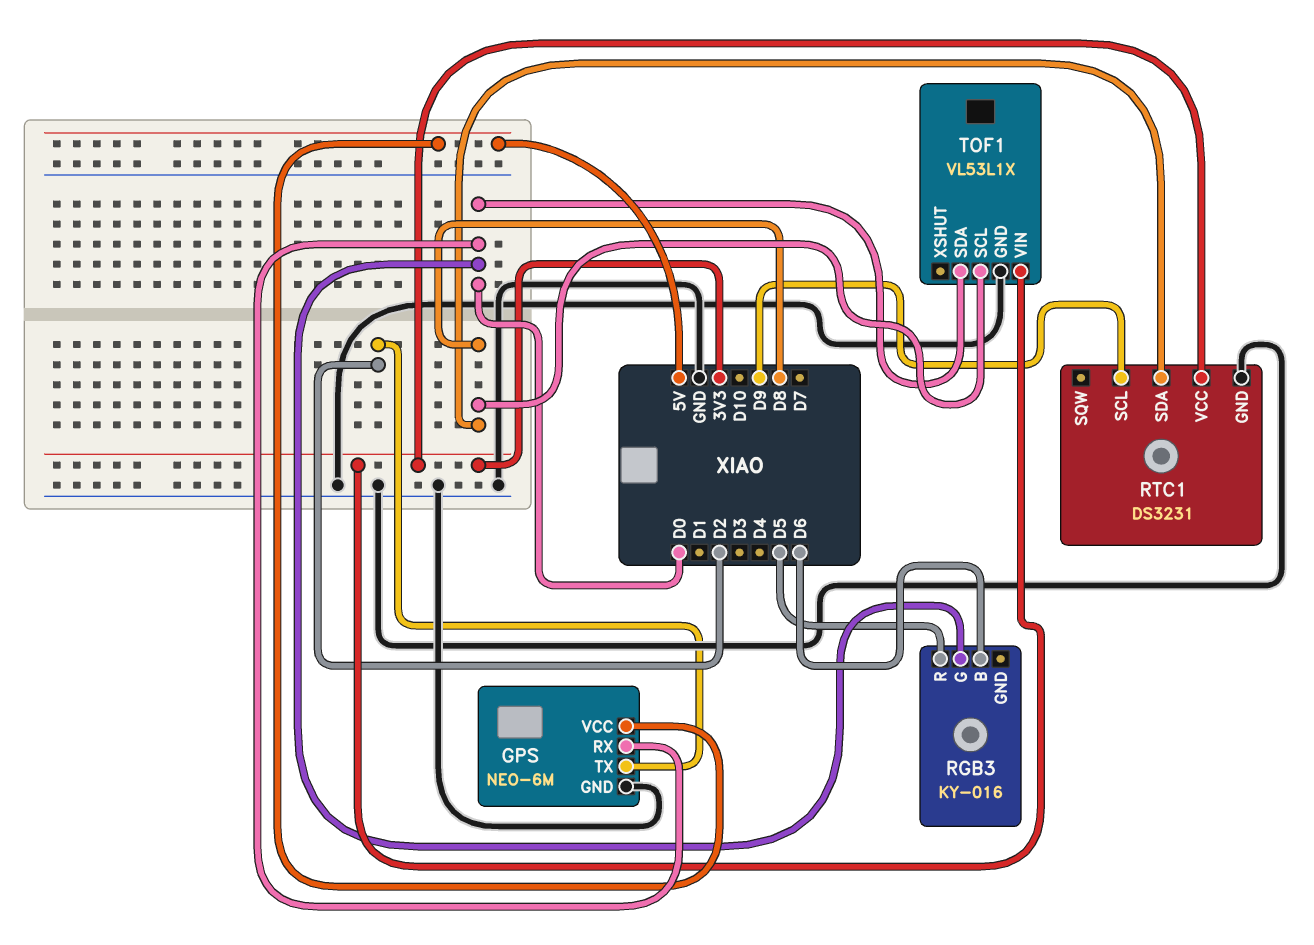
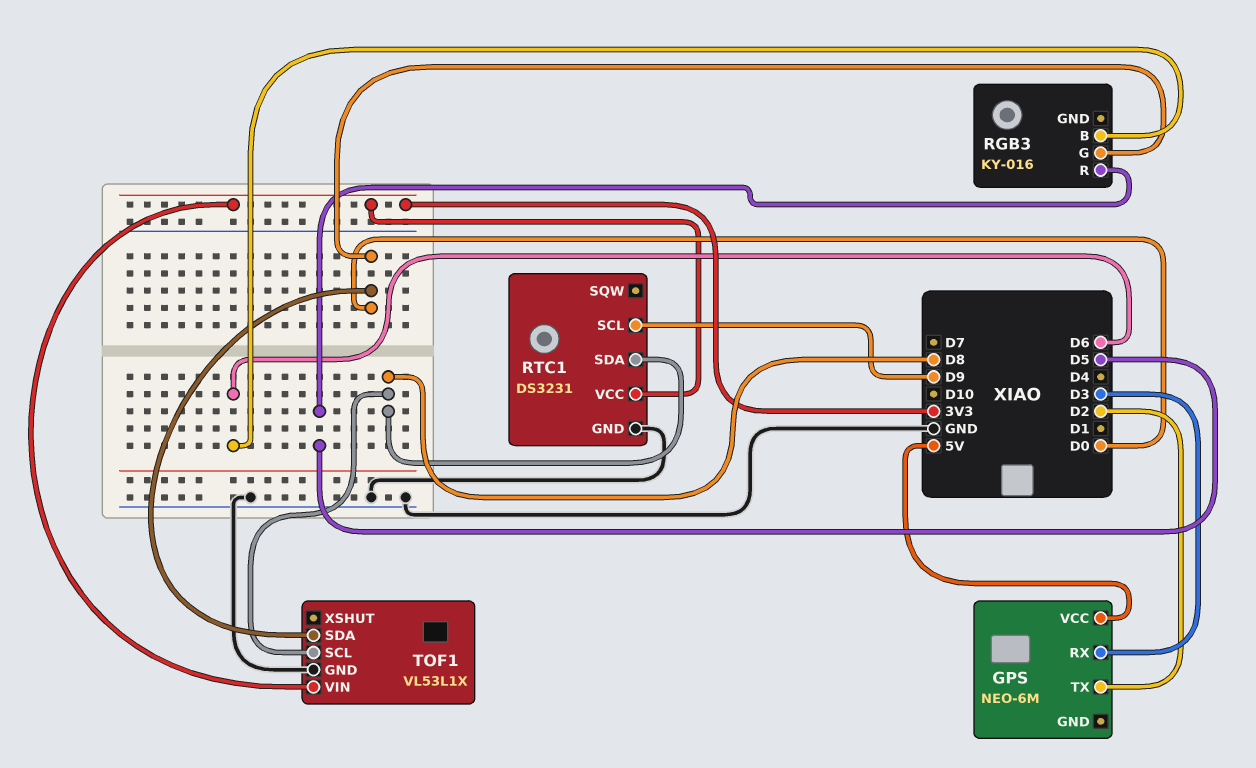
GPS pin GND: GND -> none
GPS pin RX: D0 -> D3

